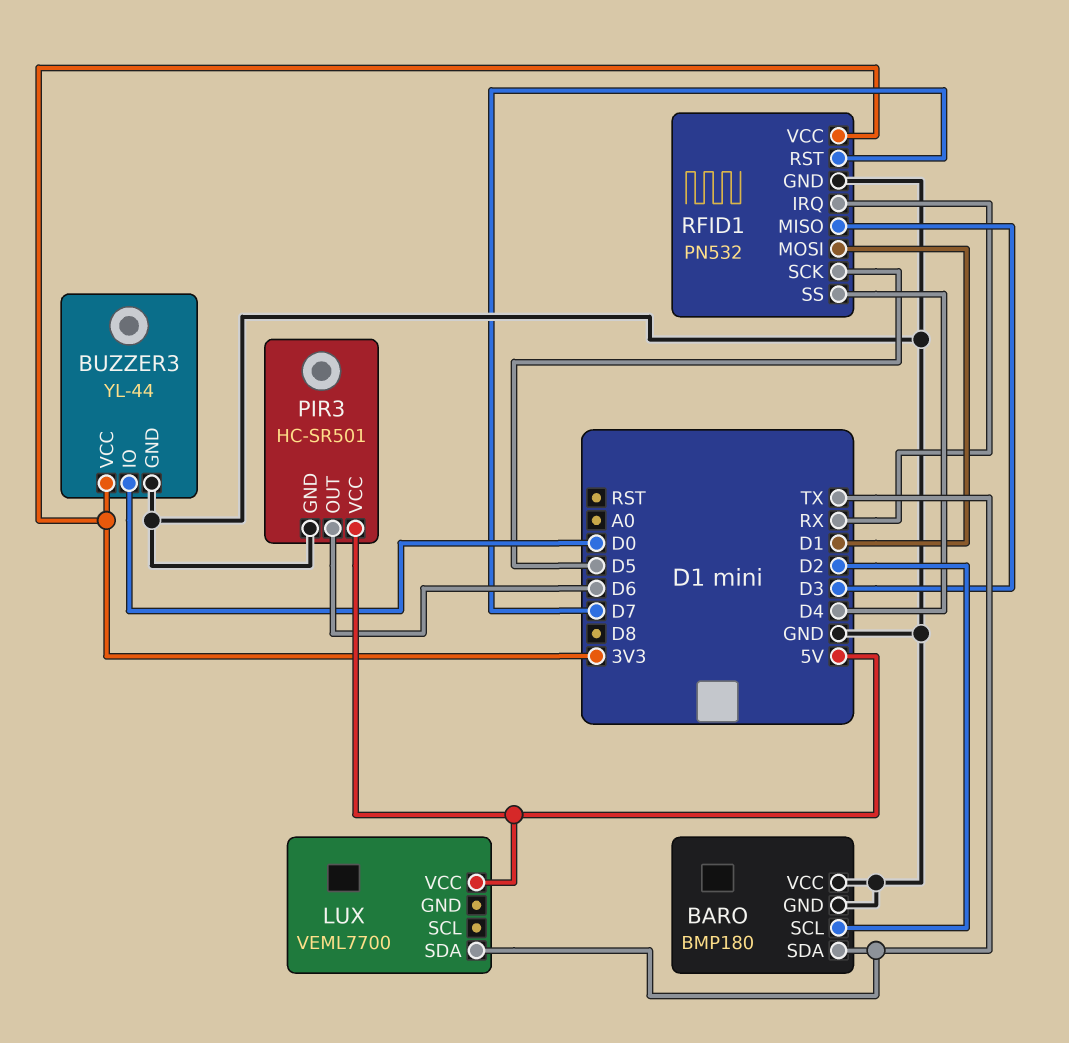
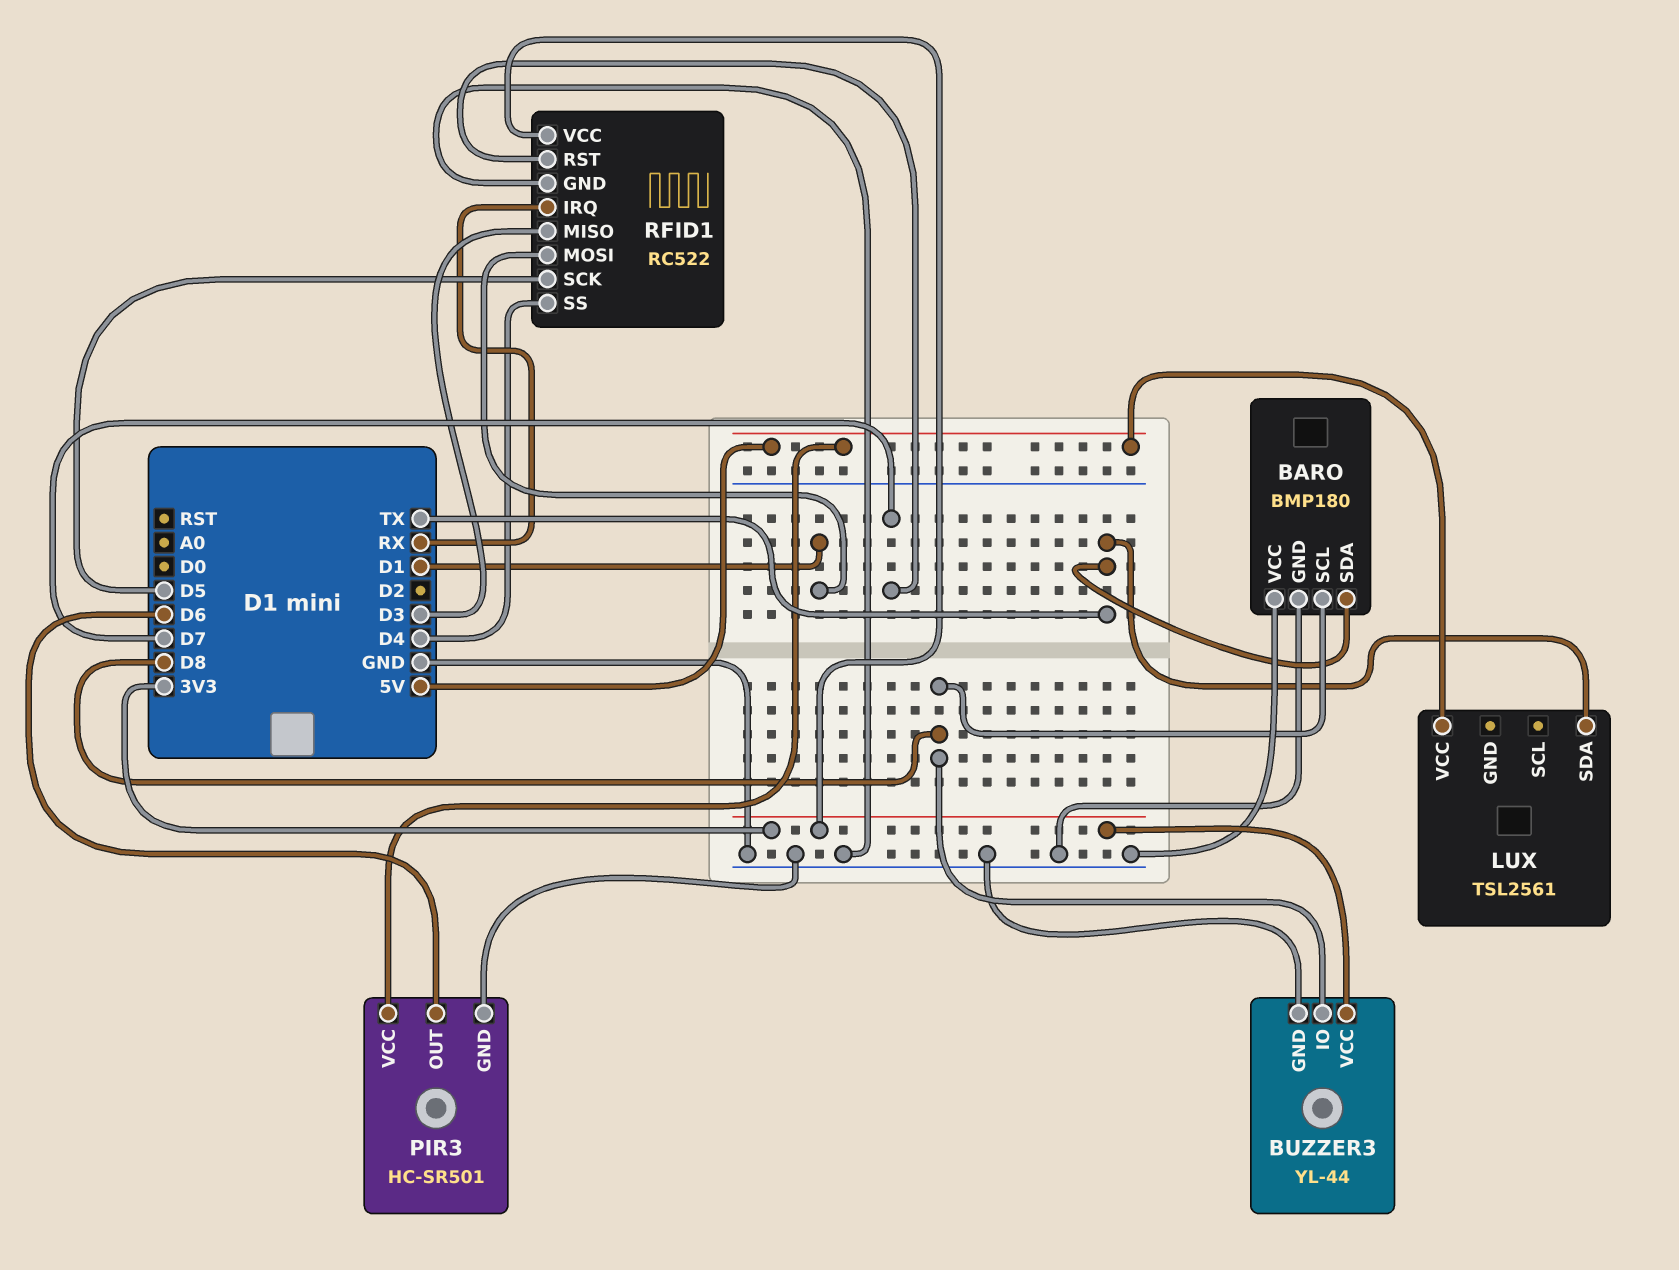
BARO pin SCL: D2 -> D8
BUZZER3 pin IO: D0 -> D8
LUX: VEML7700 -> TSL2561
RFID1: PN532 -> RC522

